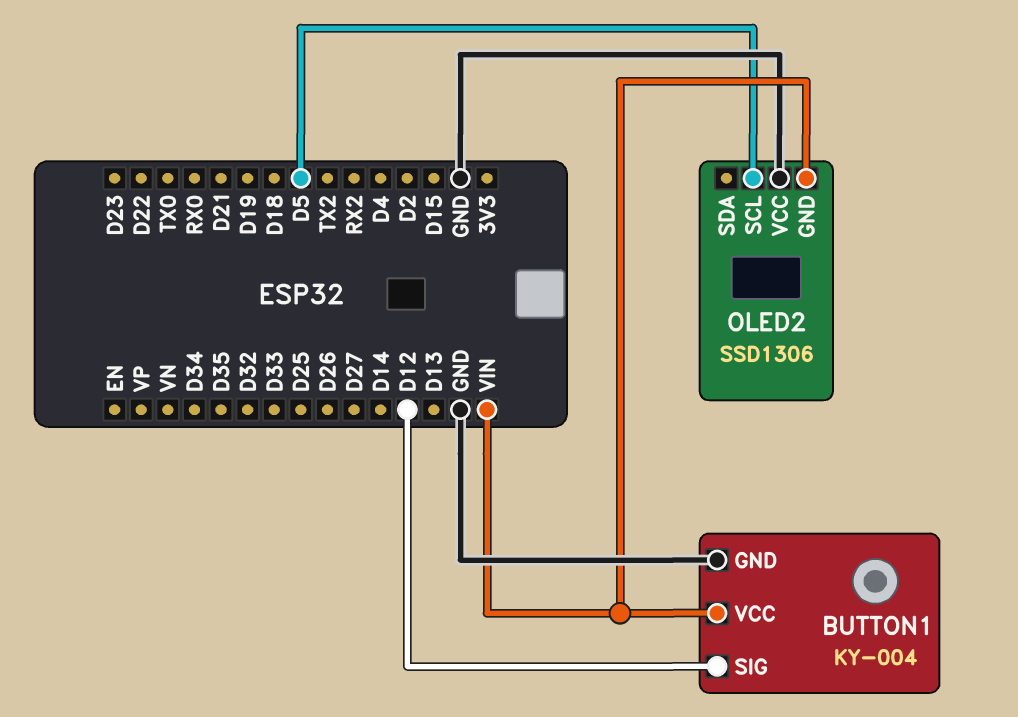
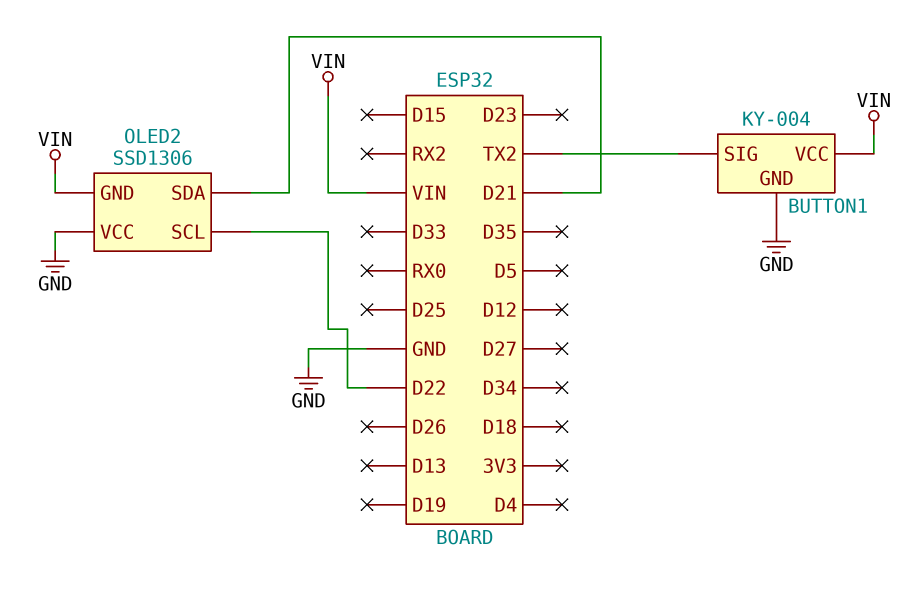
BUTTON1 pin SIG: D12 -> TX2
OLED2 pin SCL: D5 -> D22
OLED2 pin SDA: none -> D21

